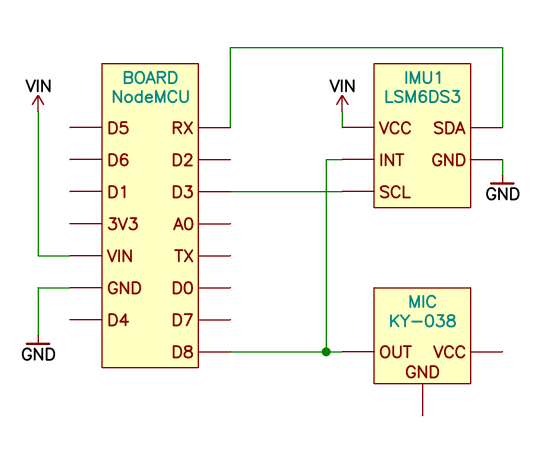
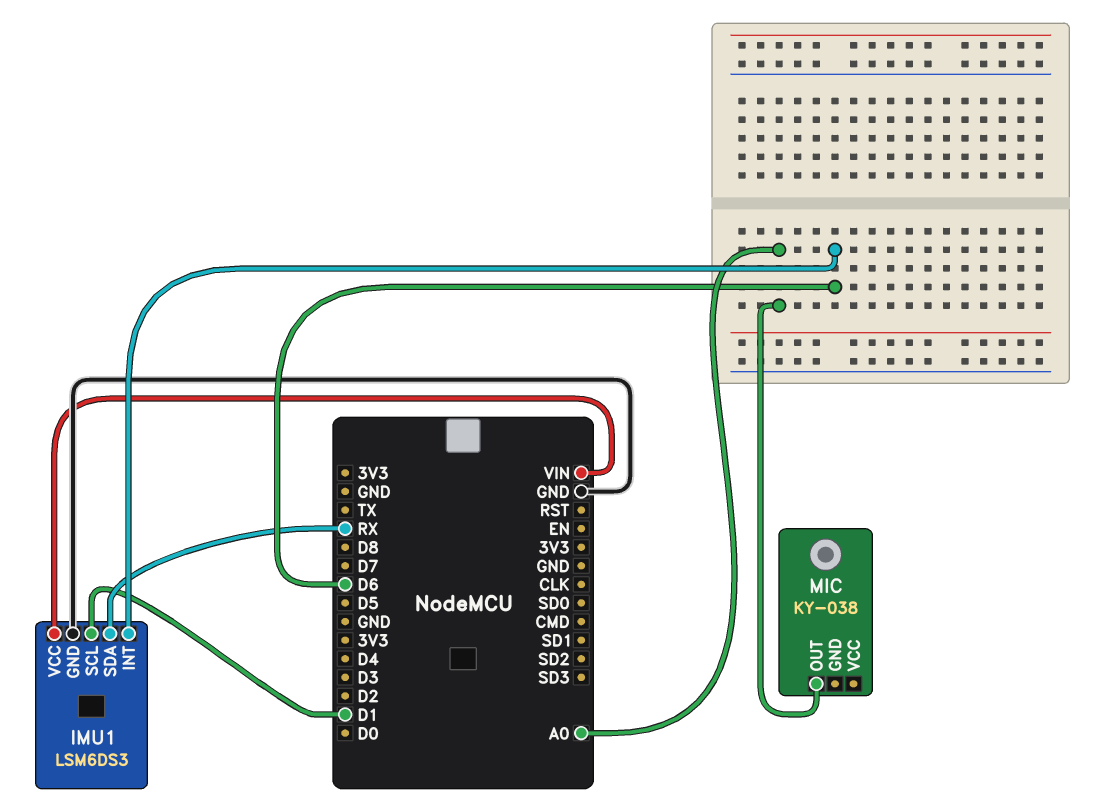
IMU1 pin INT: D8 -> D6
IMU1 pin SCL: D3 -> D1
MIC pin OUT: D8 -> A0

